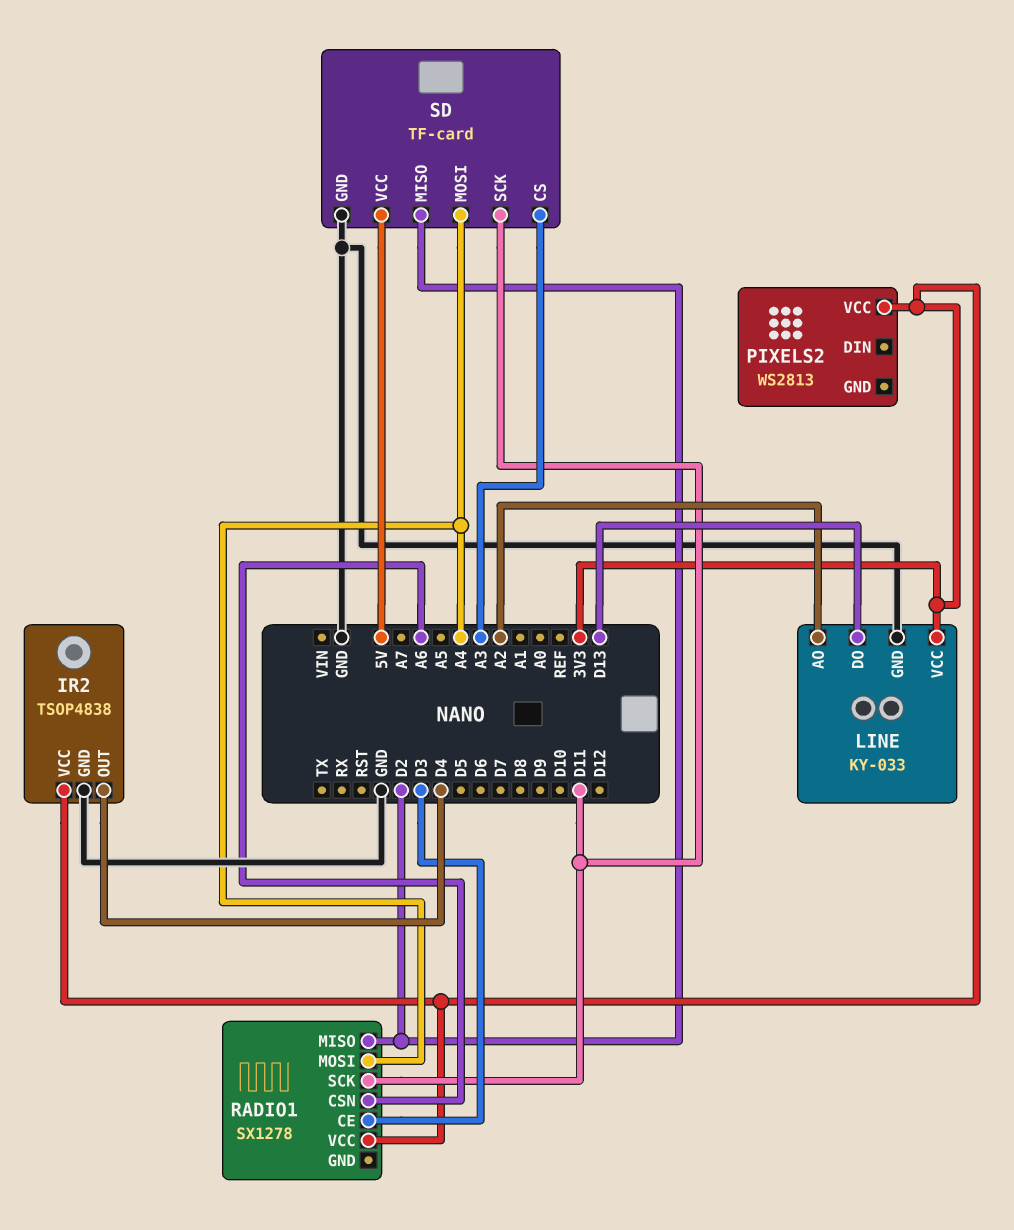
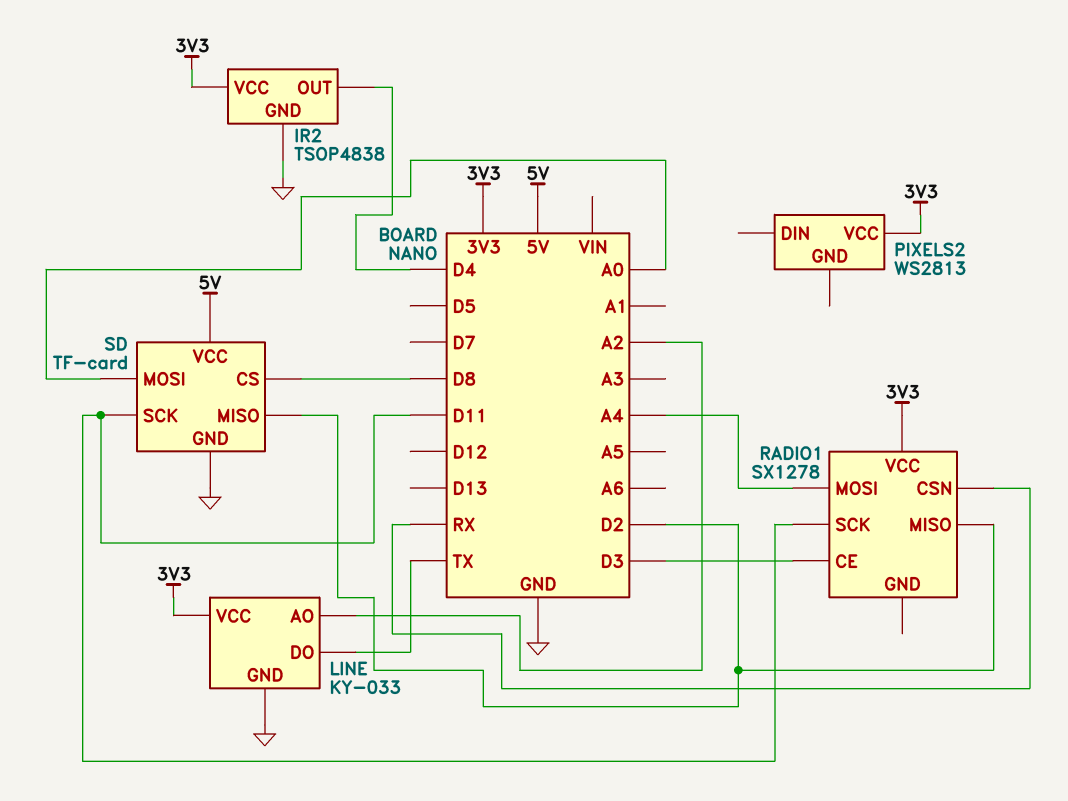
LINE pin DO: D13 -> TX
RADIO1 pin CSN: A6 -> RX
SD pin CS: A3 -> D8
SD pin MOSI: A4 -> A0

